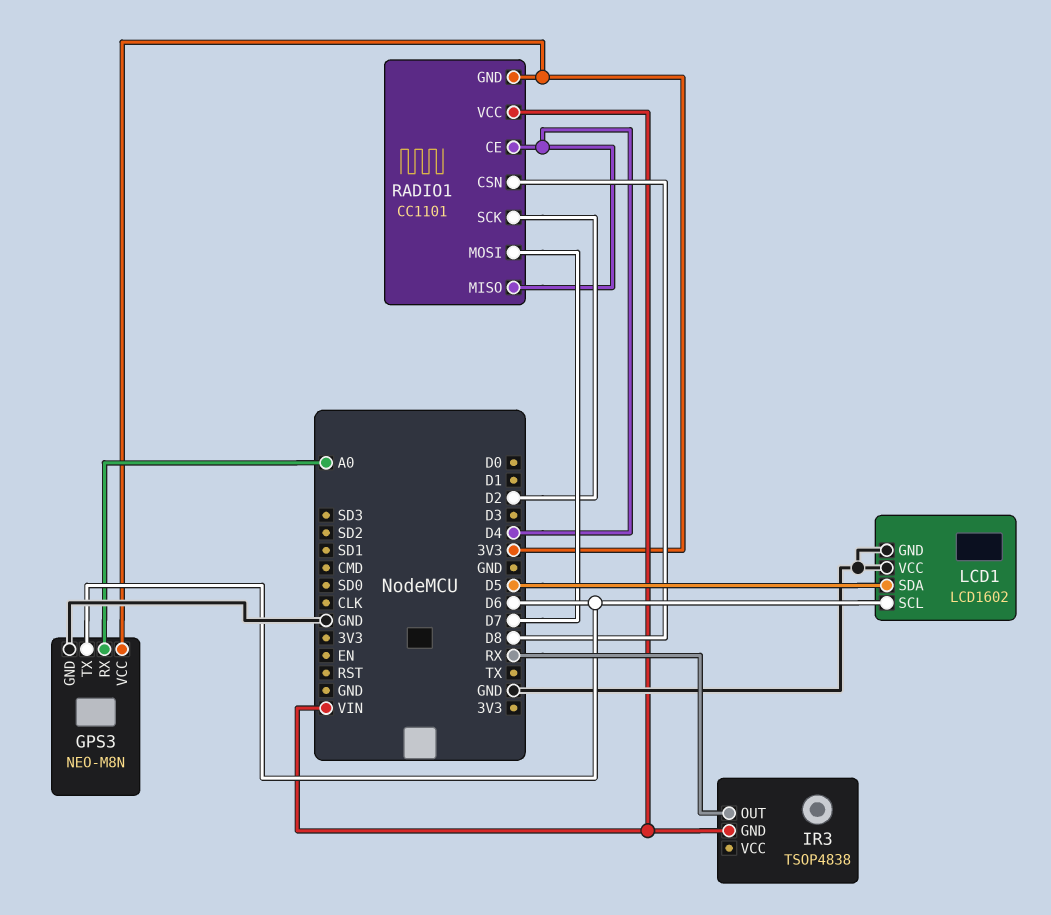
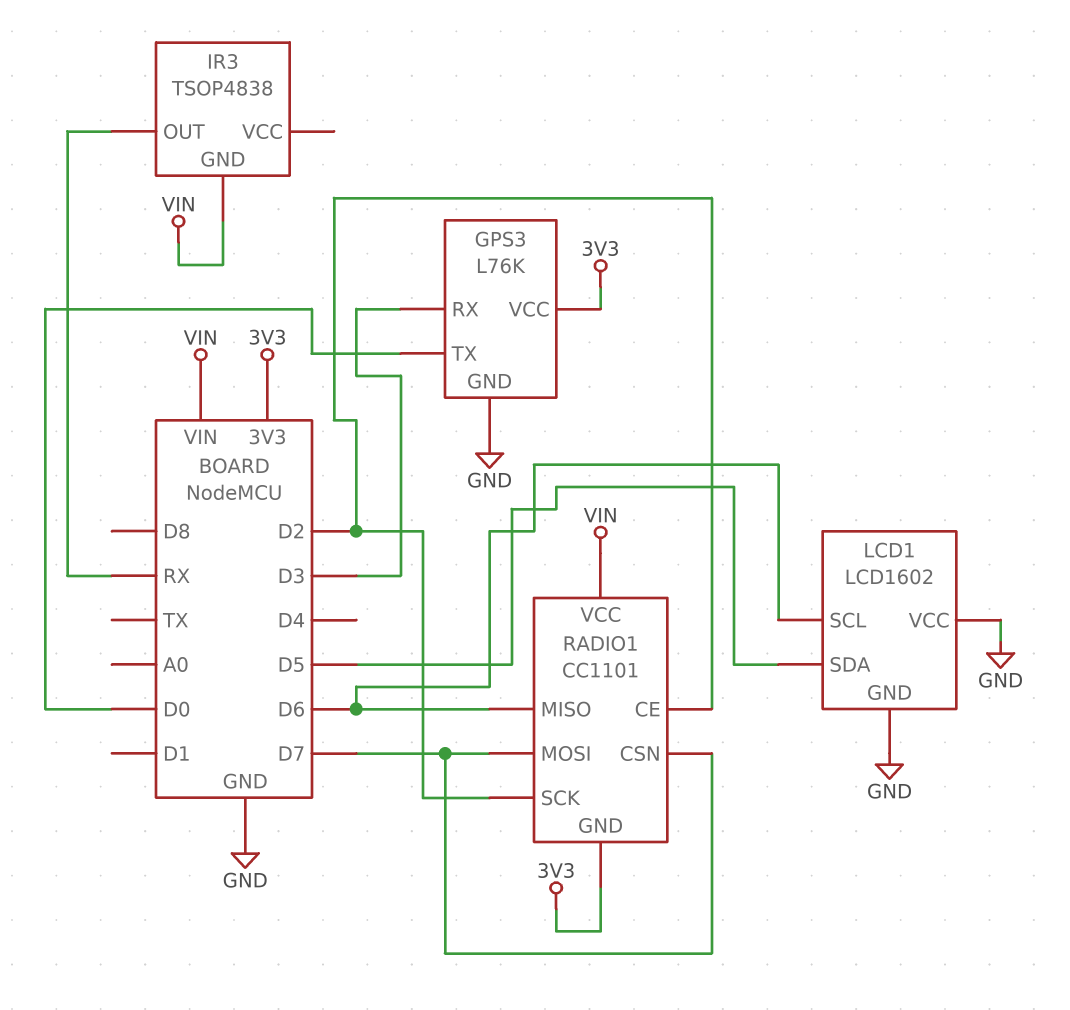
GPS3: NEO-M8N -> L76K
GPS3 pin RX: A0 -> D3
GPS3 pin TX: D6 -> D0
RADIO1 pin CE: D4 -> D2
RADIO1 pin CSN: D8 -> D7
RADIO1 pin MISO: D4 -> D6

